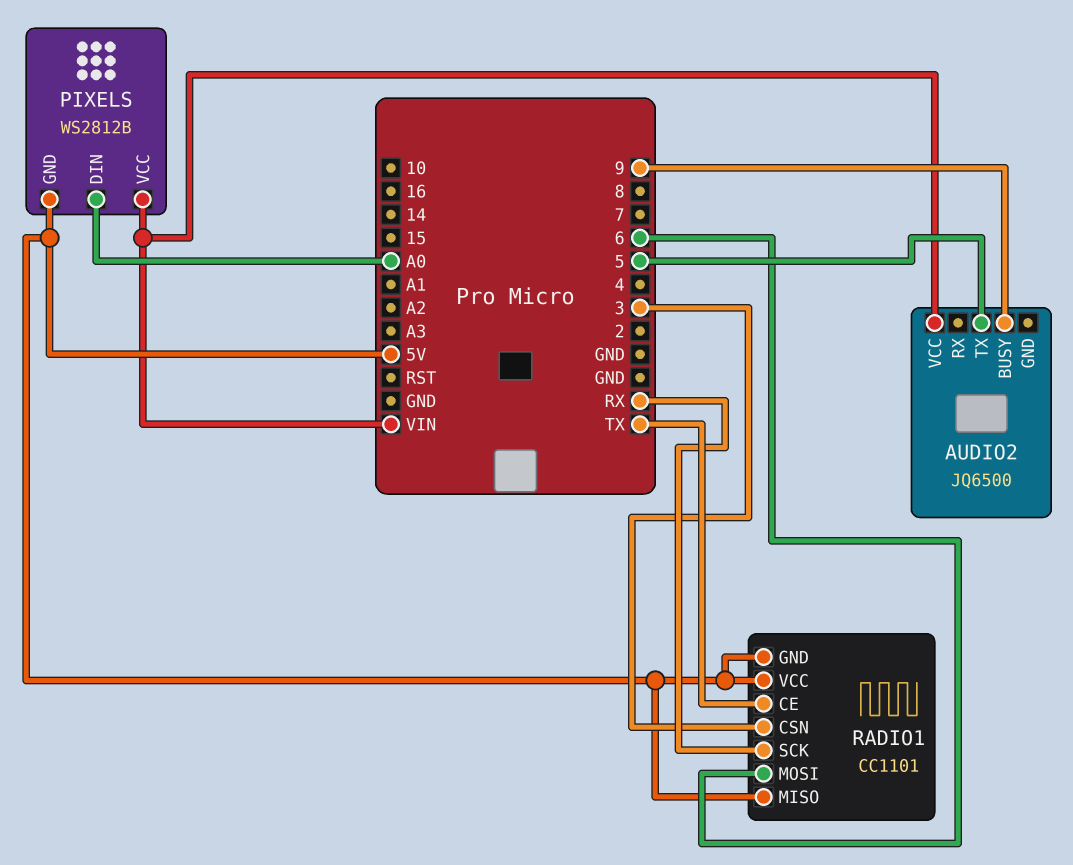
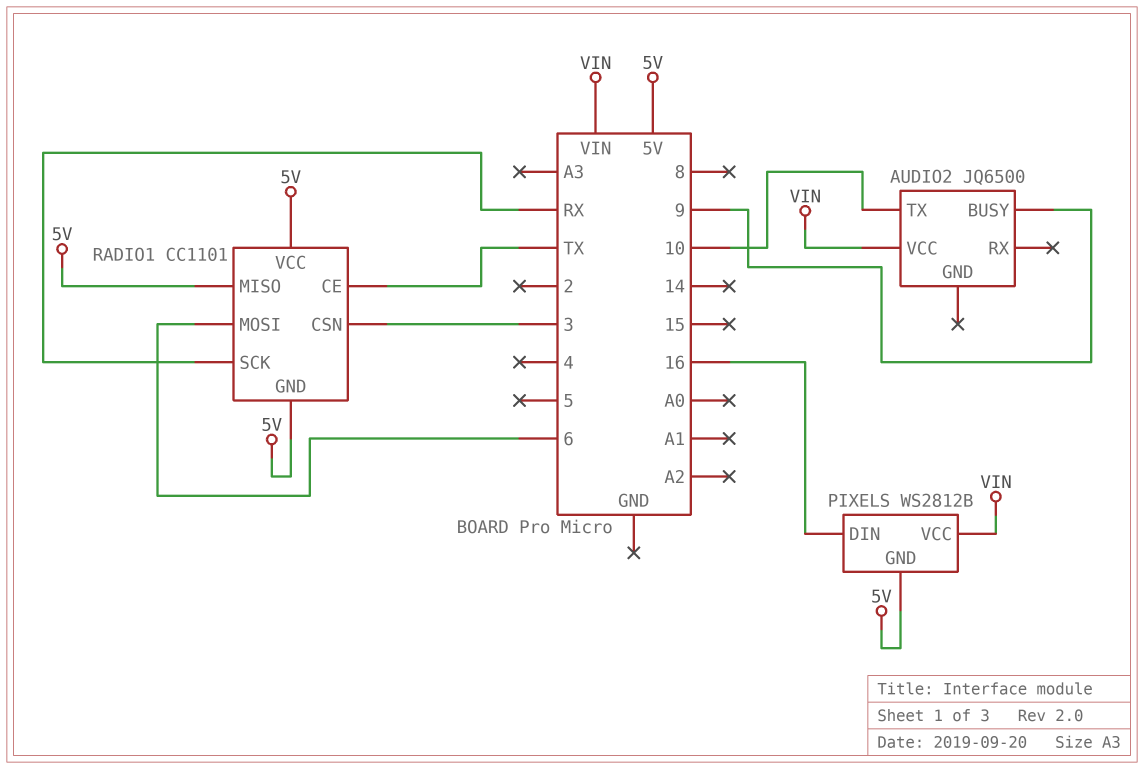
AUDIO2 pin TX: 5 -> 10
PIXELS pin DIN: A0 -> 16

